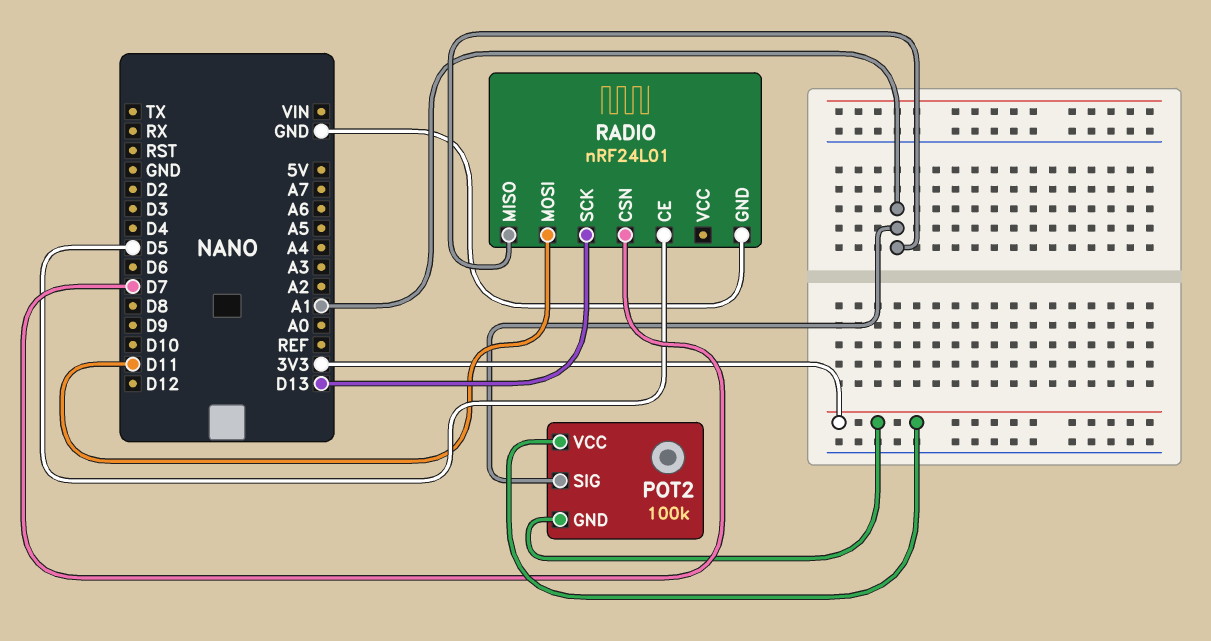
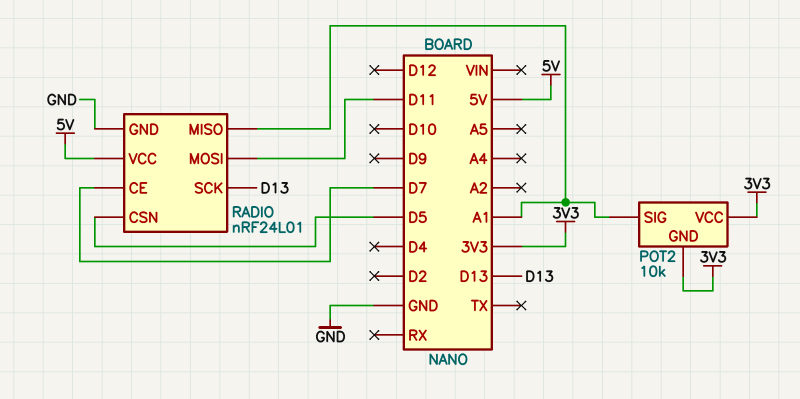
POT2: 100k -> 10k
RADIO pin CE: D5 -> D7
RADIO pin CSN: D7 -> D5
RADIO pin VCC: none -> 5V

